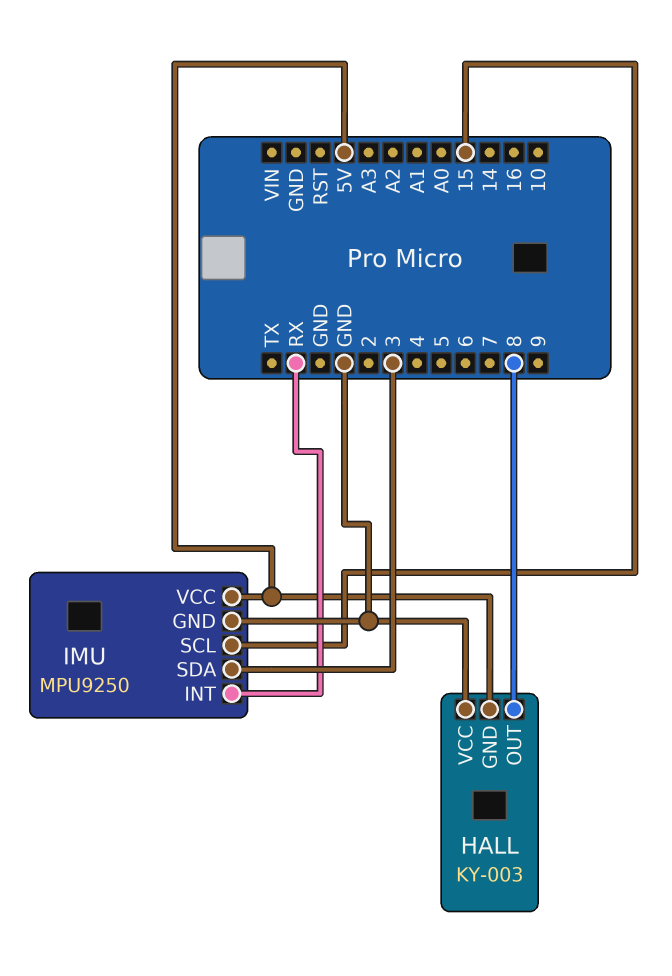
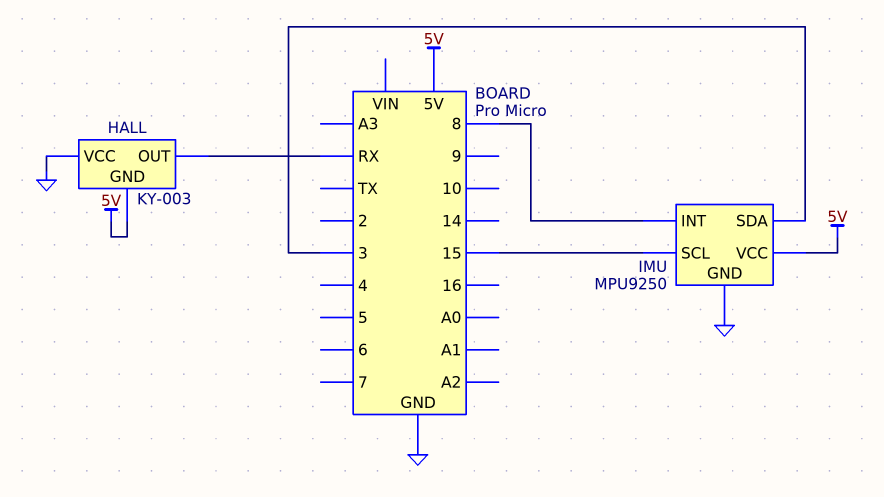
HALL pin OUT: 8 -> RX
IMU pin INT: RX -> 8

